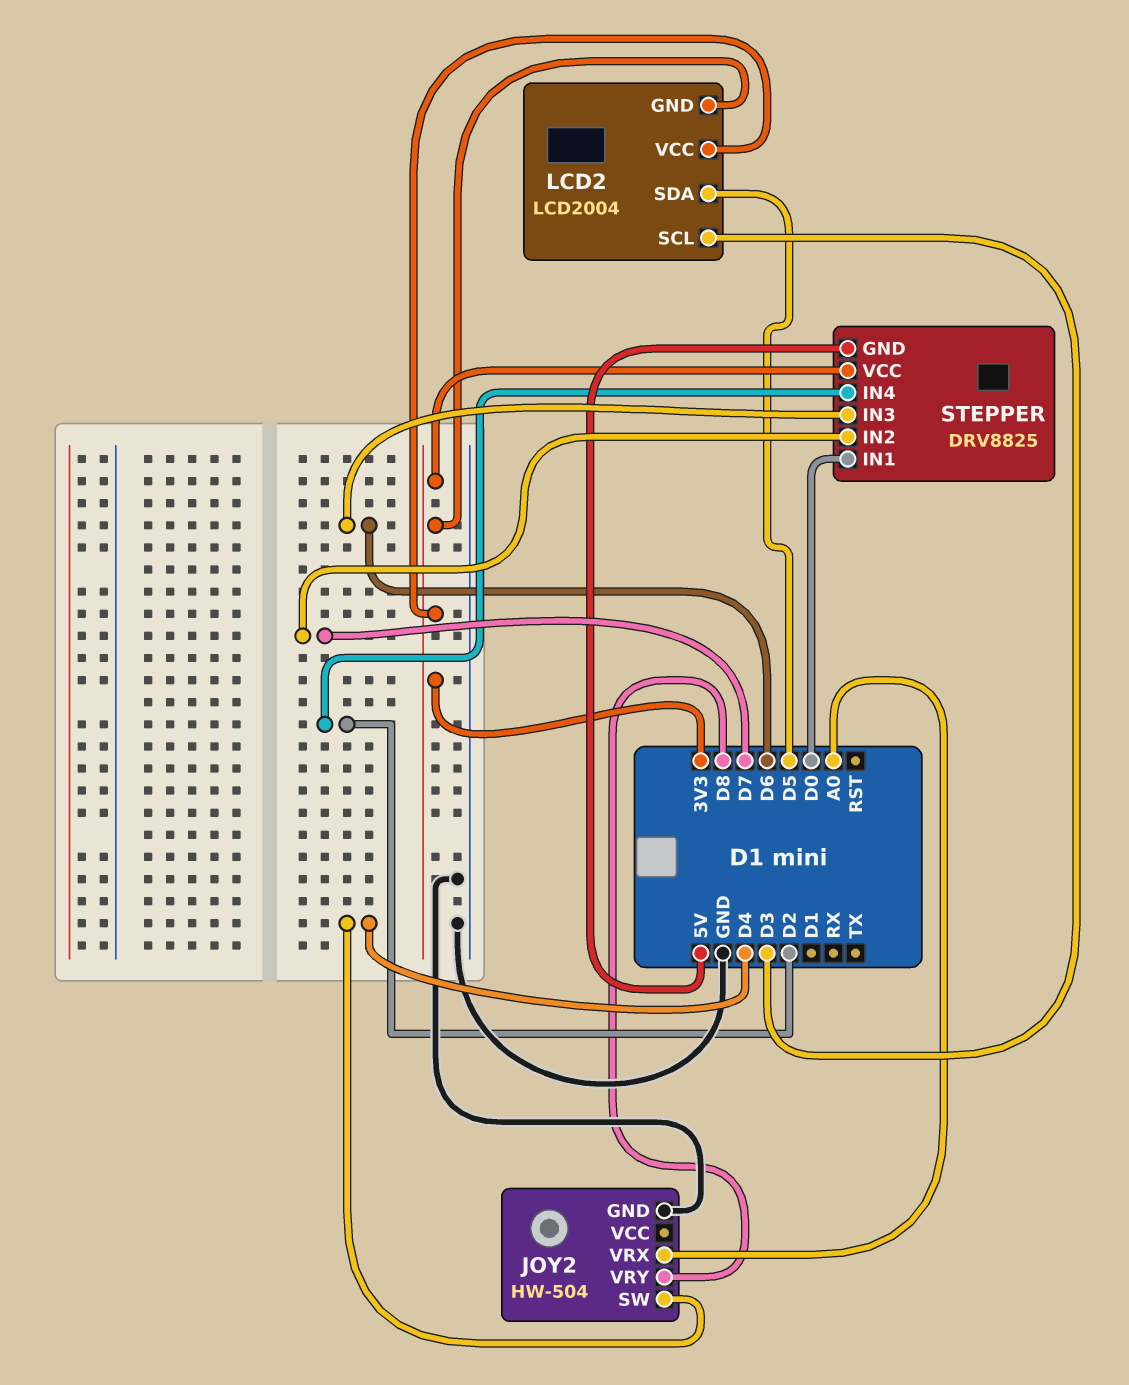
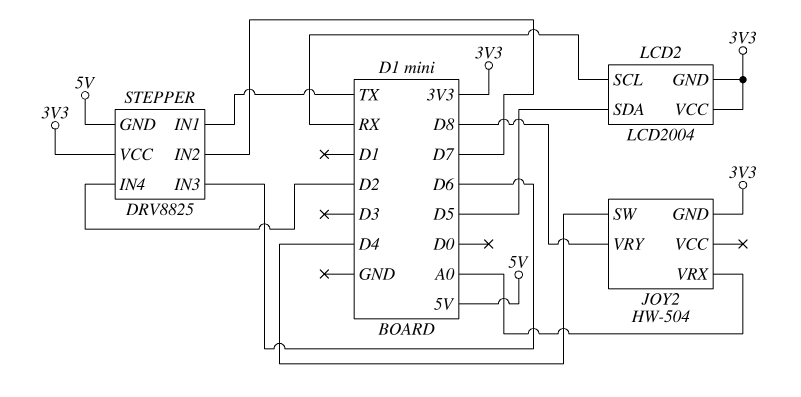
JOY2 pin GND: GND -> 3V3
LCD2 pin SCL: D3 -> RX
STEPPER pin IN1: D0 -> TX

